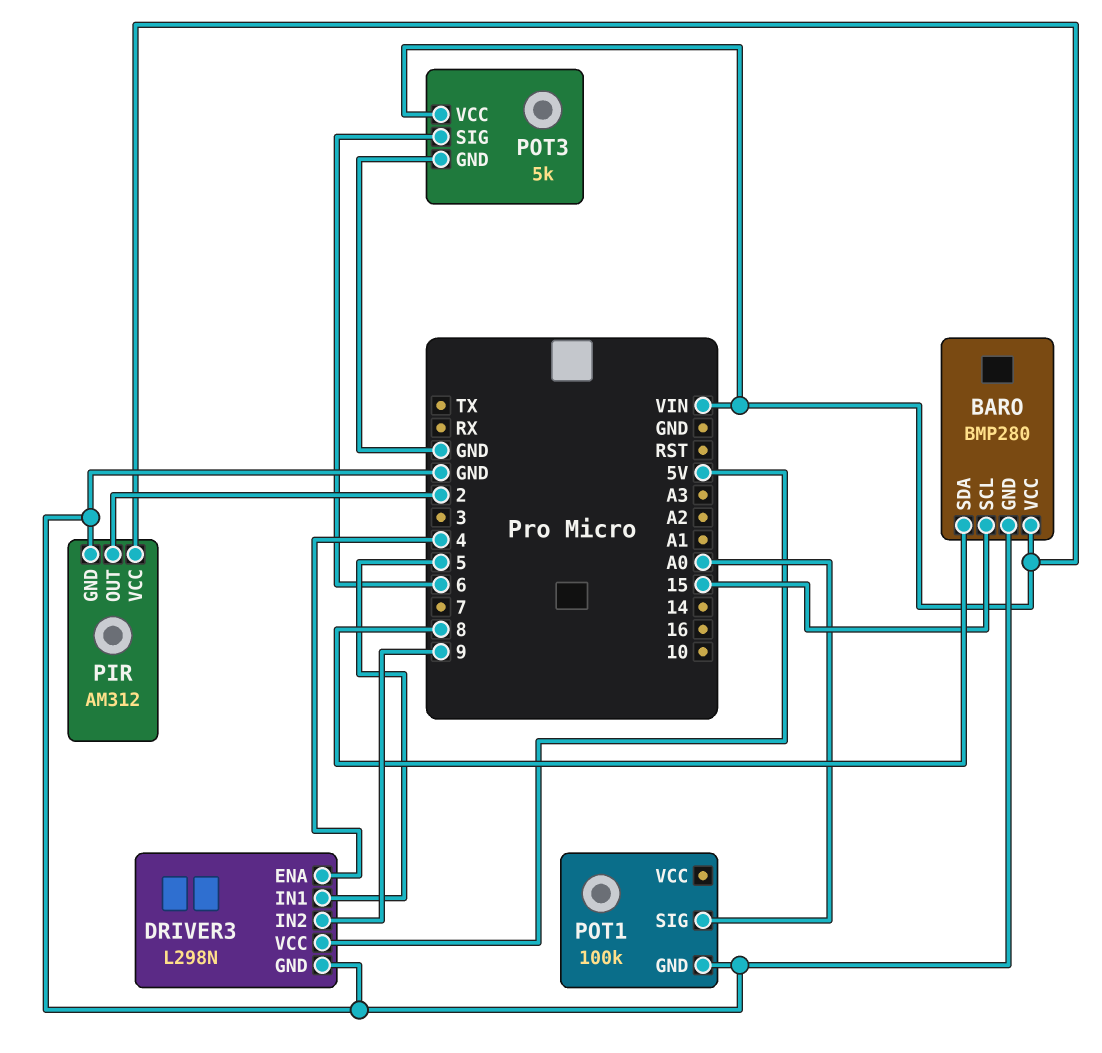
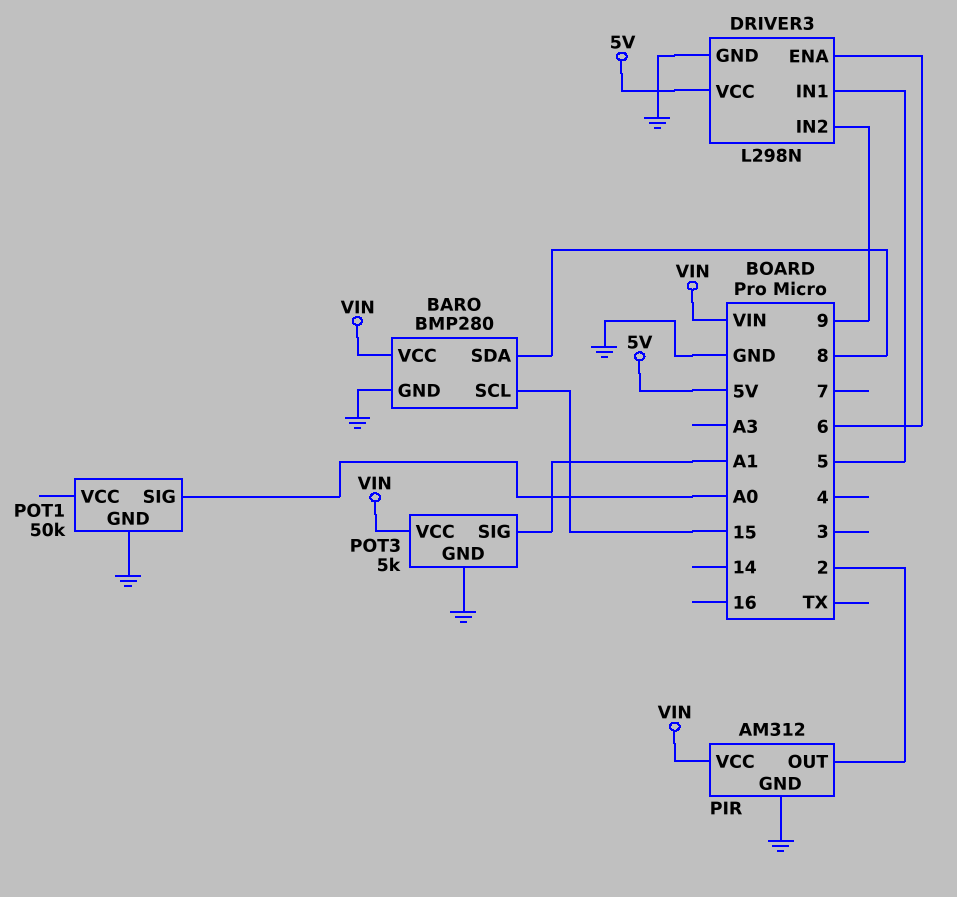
DRIVER3 pin ENA: 4 -> 6
POT1: 100k -> 50k
POT3 pin SIG: 6 -> A1

